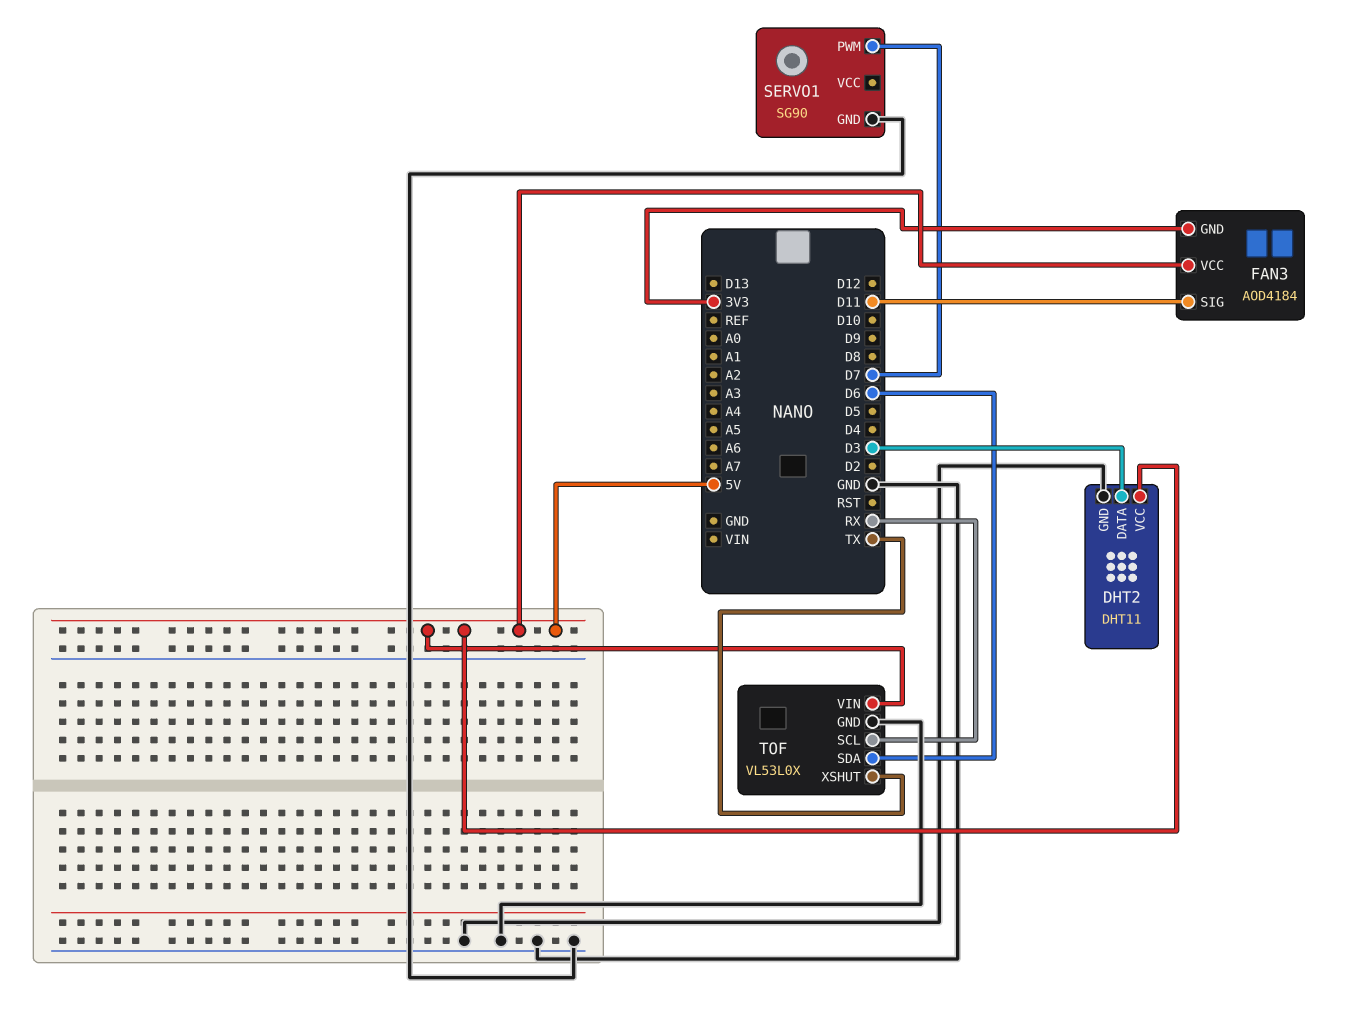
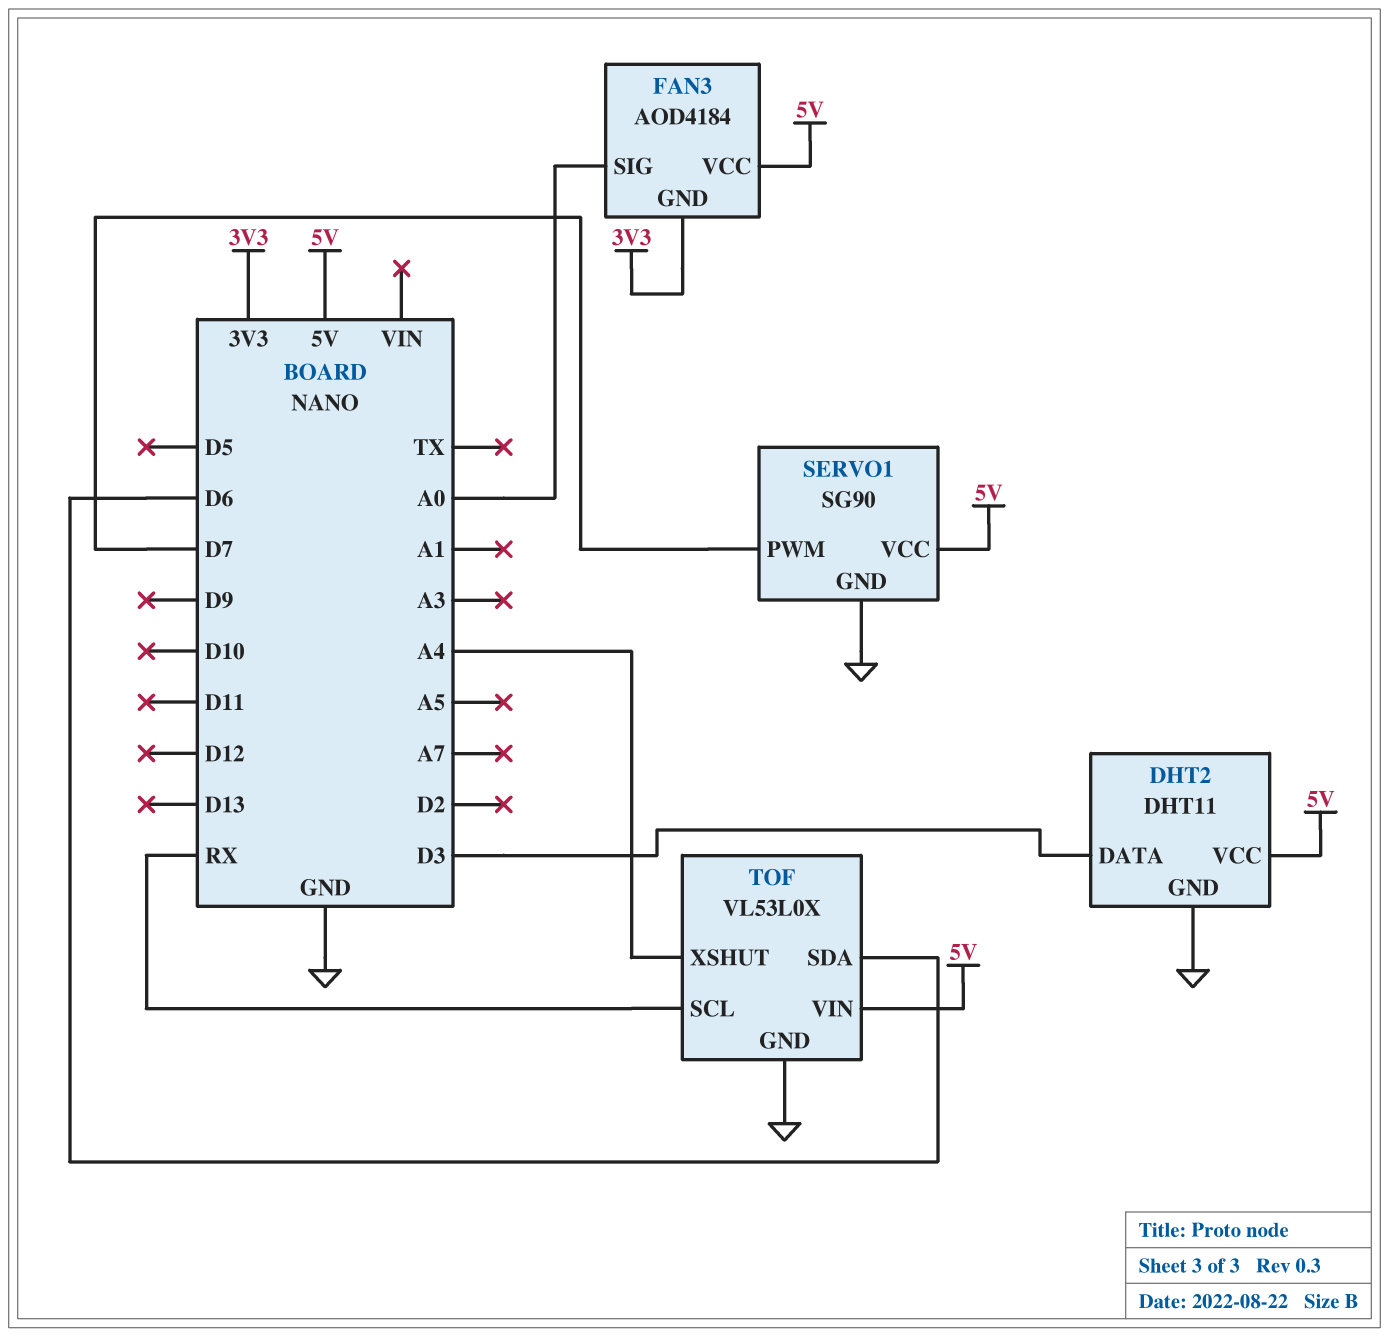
FAN3 pin SIG: D11 -> A0
SERVO1 pin VCC: none -> 5V
TOF pin XSHUT: TX -> A4

